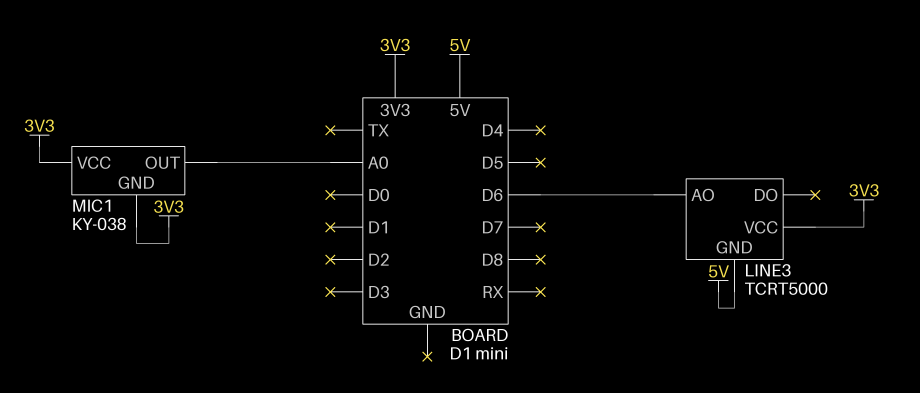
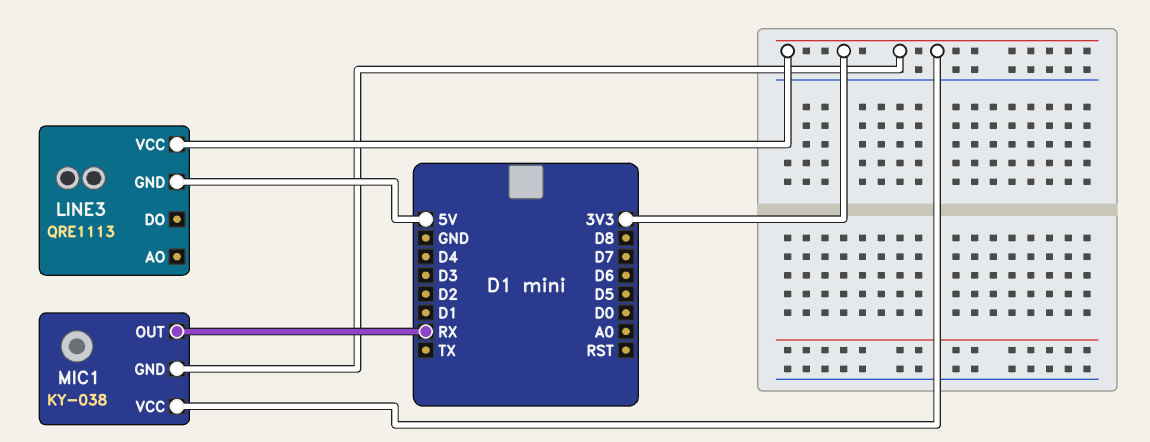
LINE3: TCRT5000 -> QRE1113
LINE3 pin AO: D6 -> none
MIC1 pin OUT: A0 -> RX

